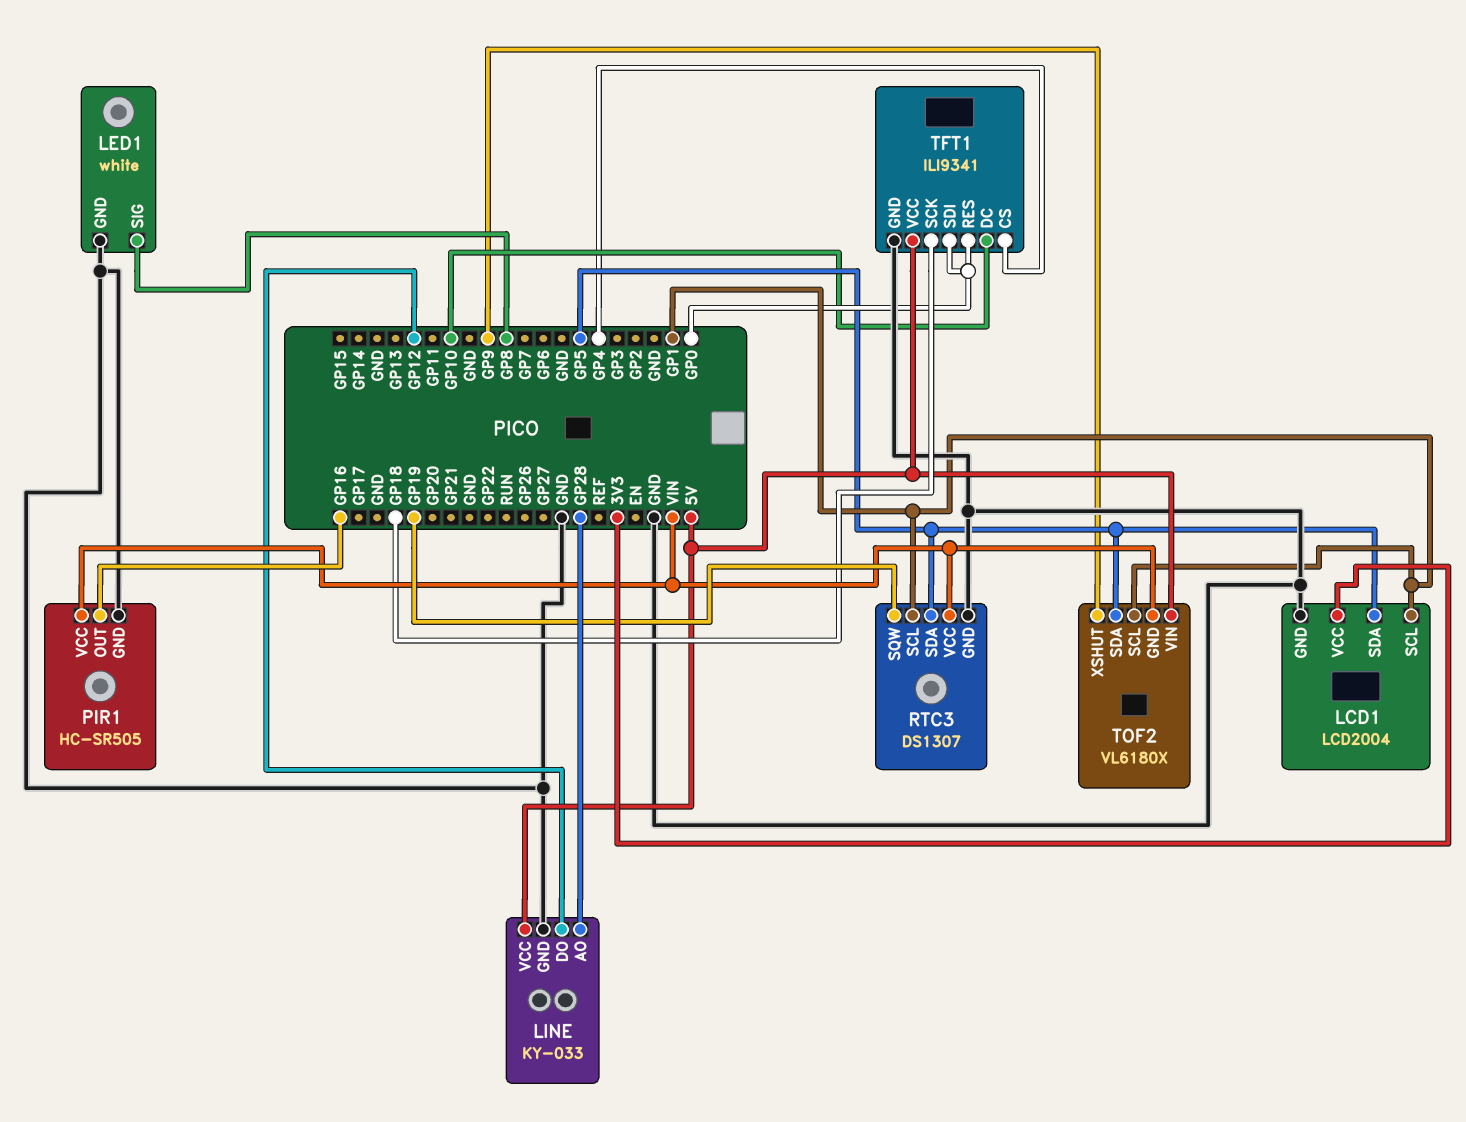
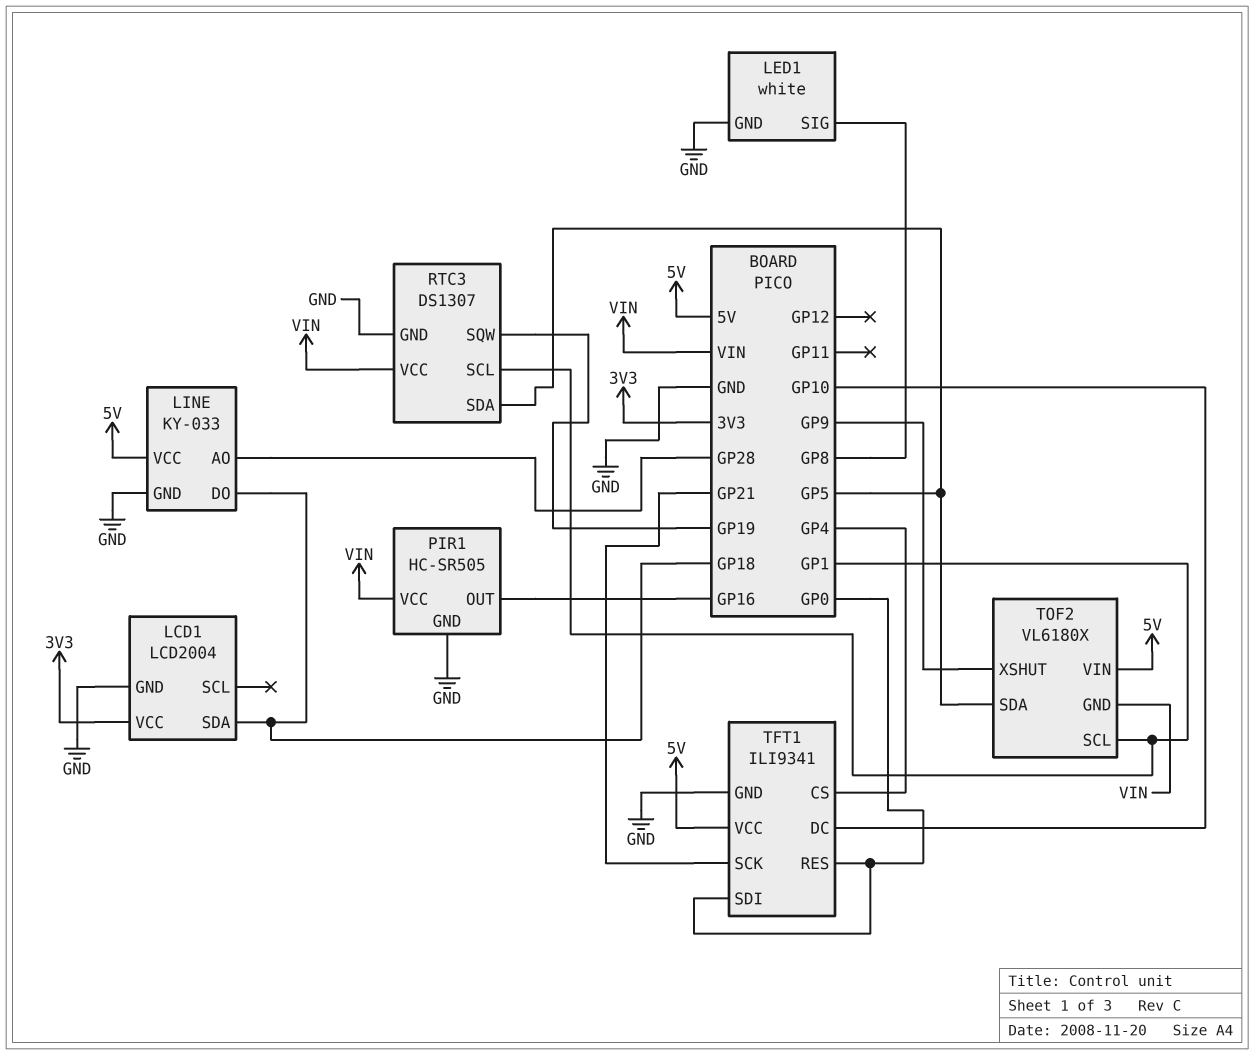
LCD1 pin SCL: GP1 -> none
LCD1 pin SDA: GP5 -> GP18
LINE pin DO: GP12 -> GP18
TFT1 pin SCK: GP18 -> GP21

